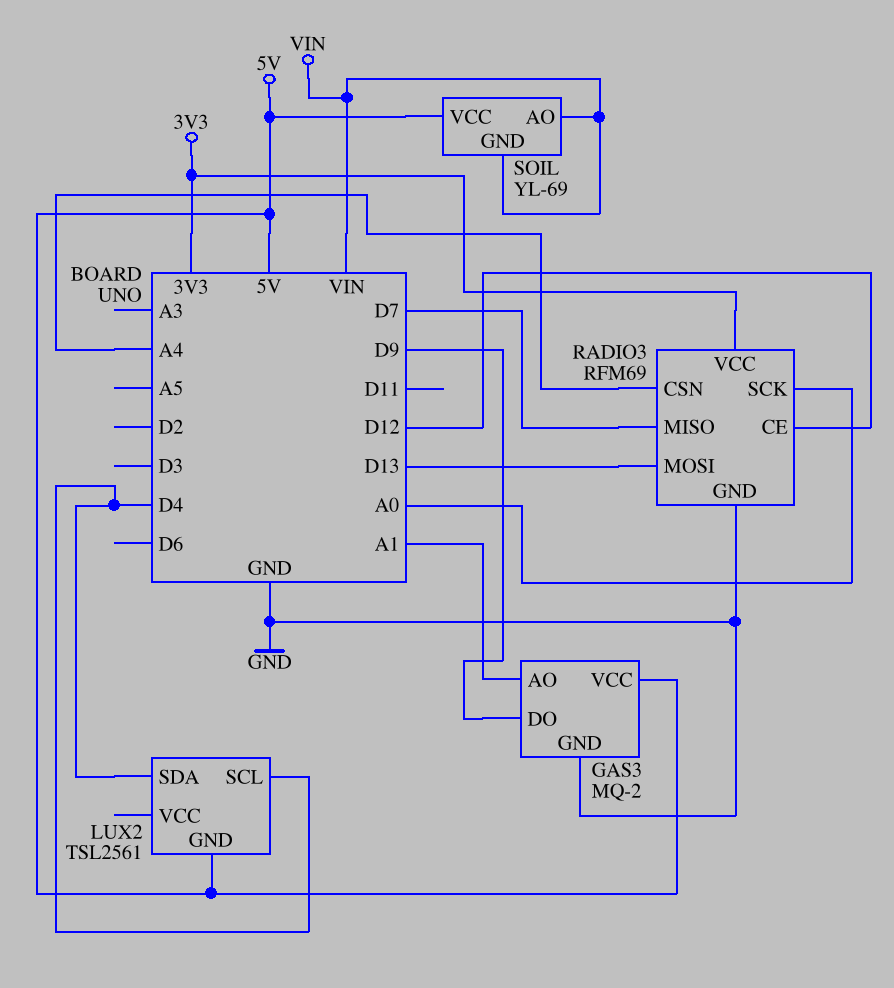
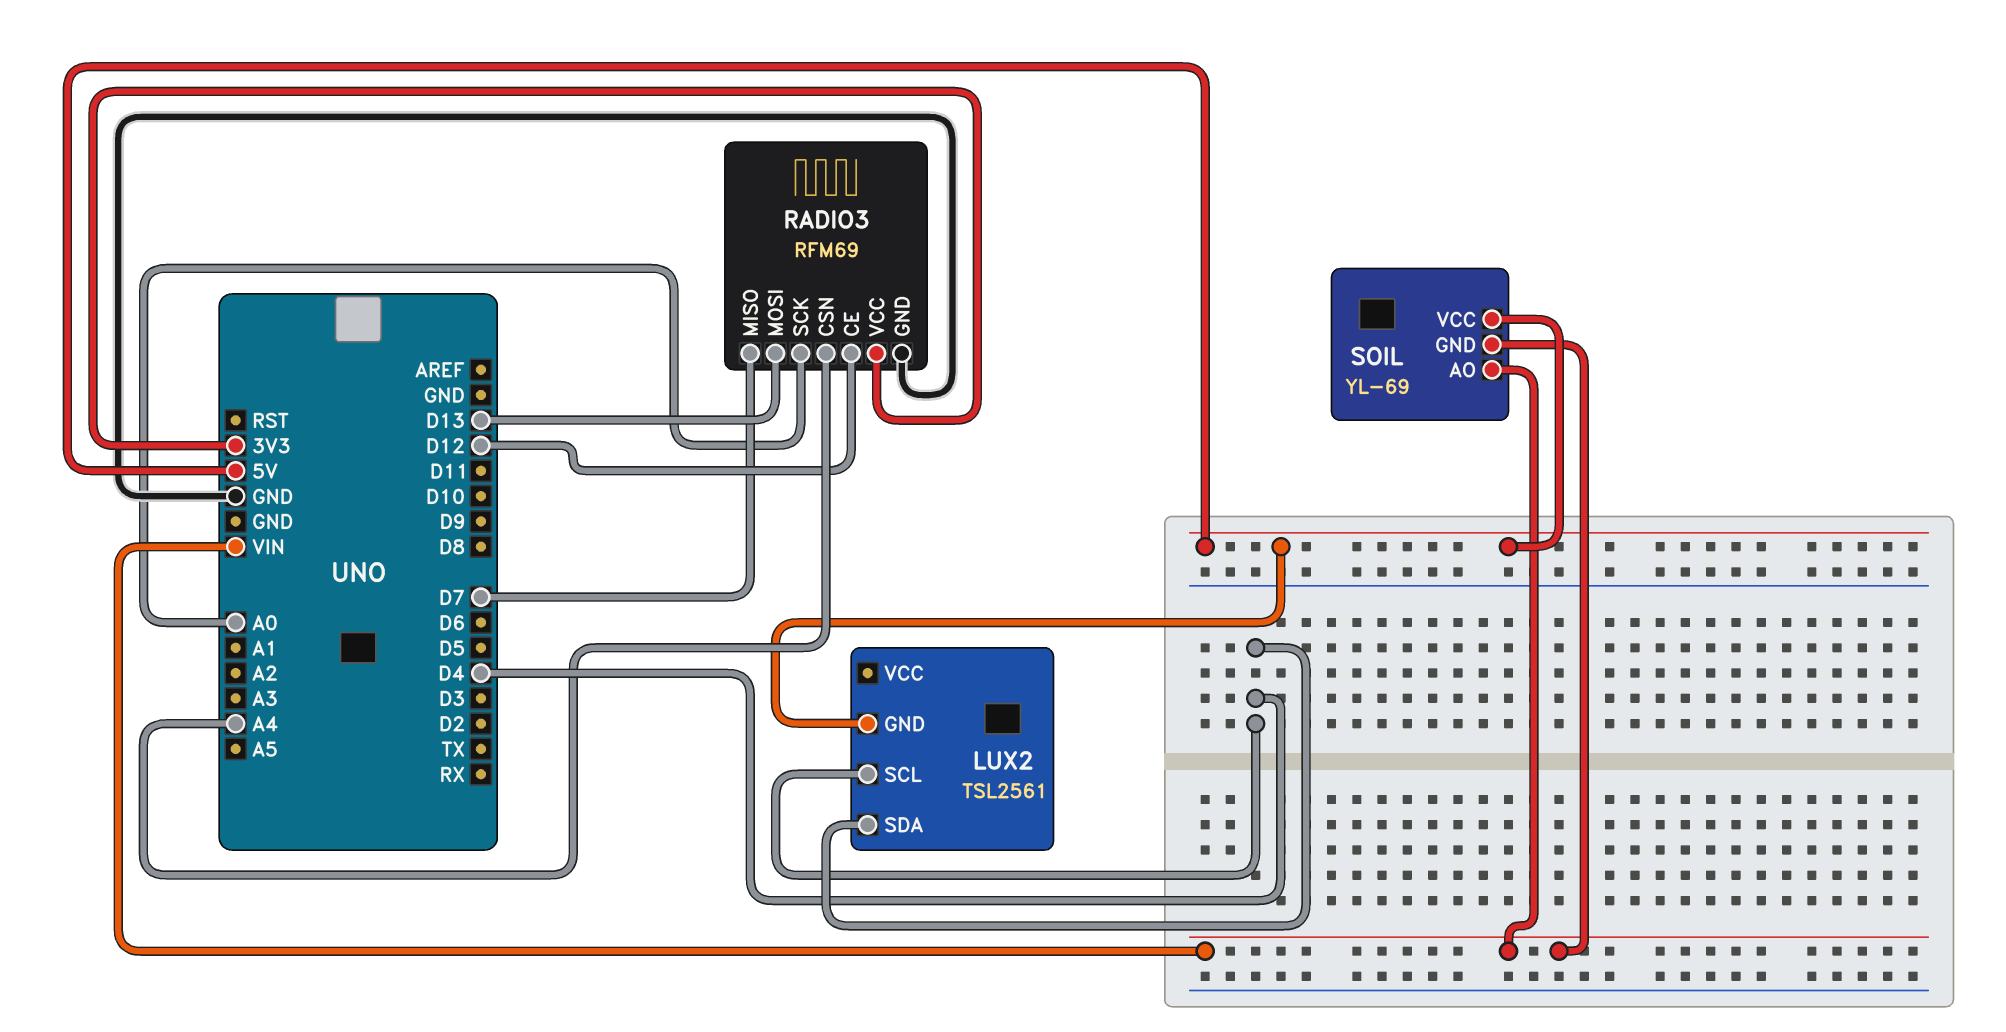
GAS3: MQ-2 -> none
GAS3 pin AO: A1 -> none
GAS3 pin DO: D9 -> none
GAS3 pin GND: GND -> none
GAS3 pin VCC: 5V -> none

